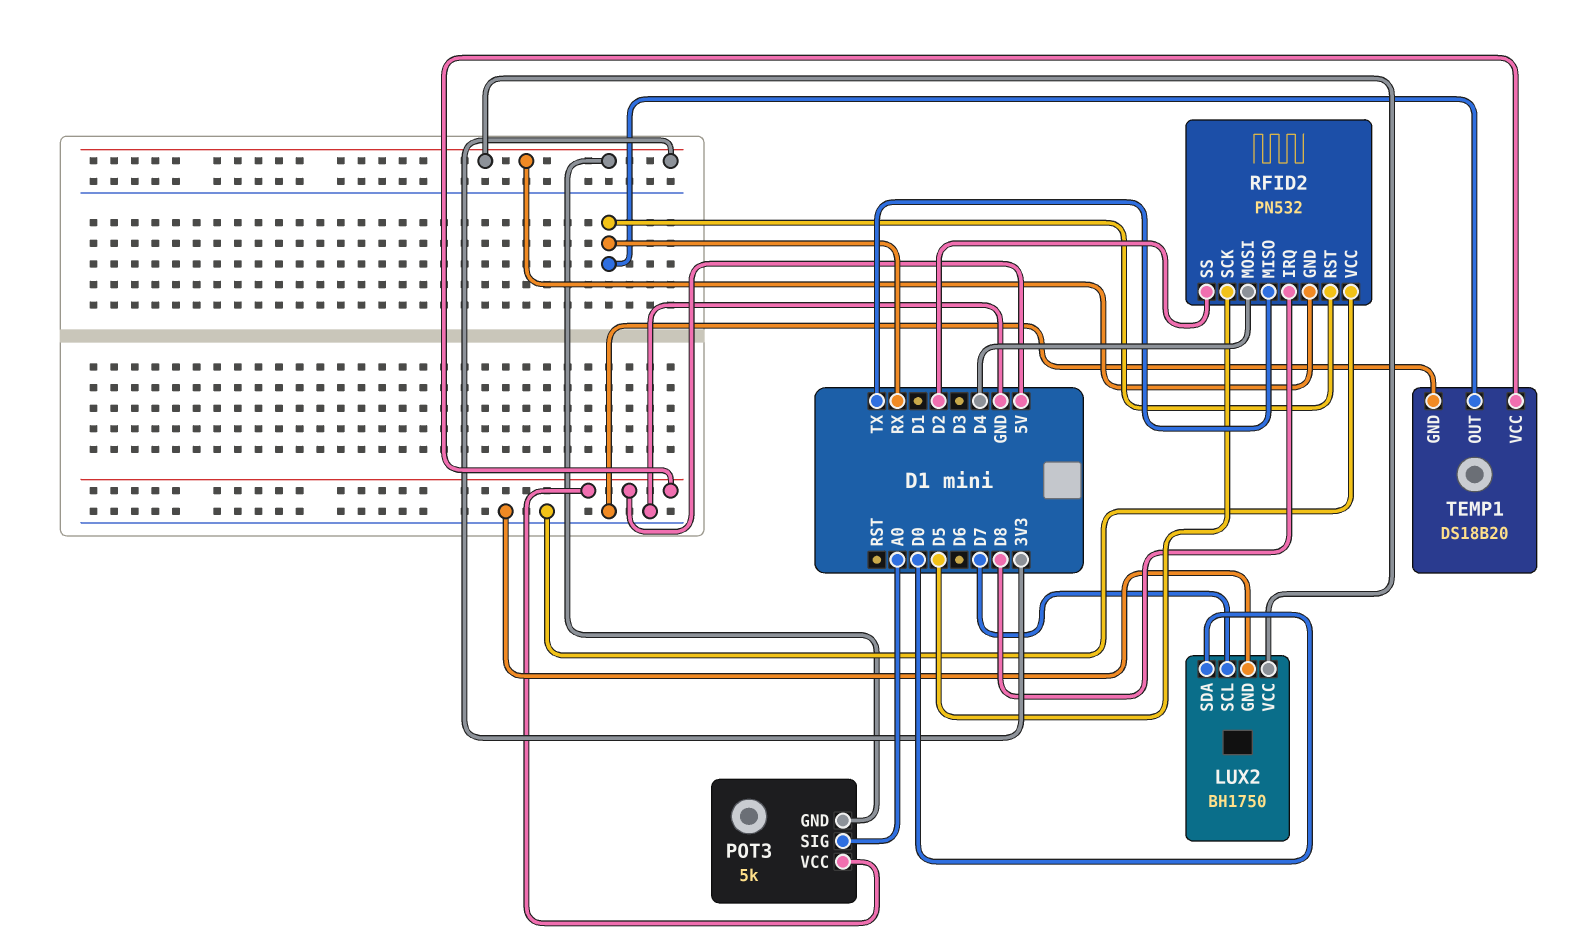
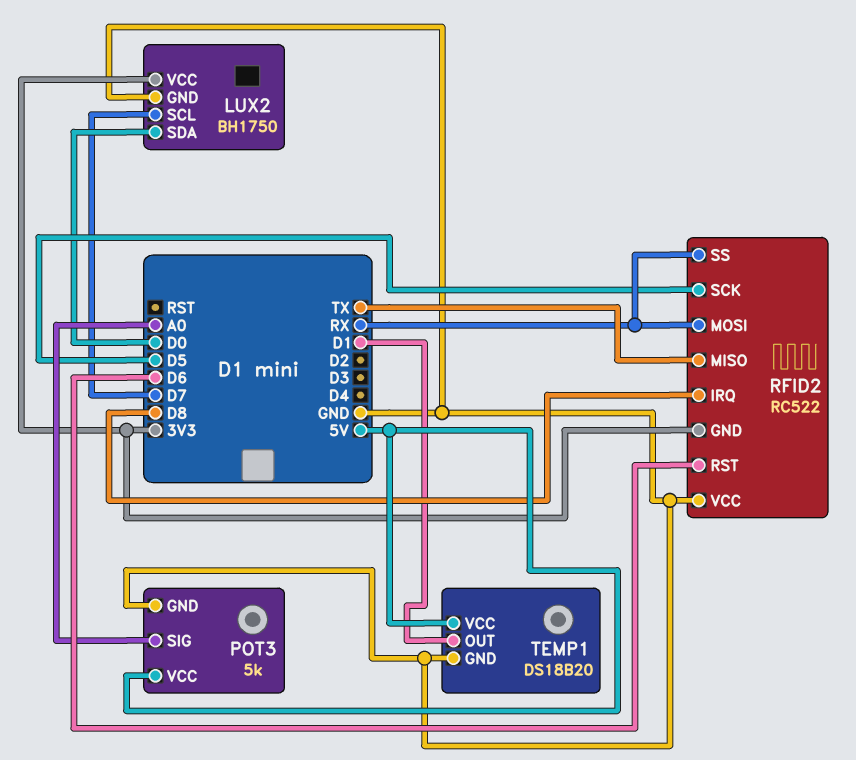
POT3 pin GND: 3V3 -> GND
RFID2: PN532 -> RC522
RFID2 pin MOSI: D4 -> RX
RFID2 pin RST: RX -> D6
RFID2 pin SS: D2 -> RX
TEMP1 pin OUT: RX -> D1

